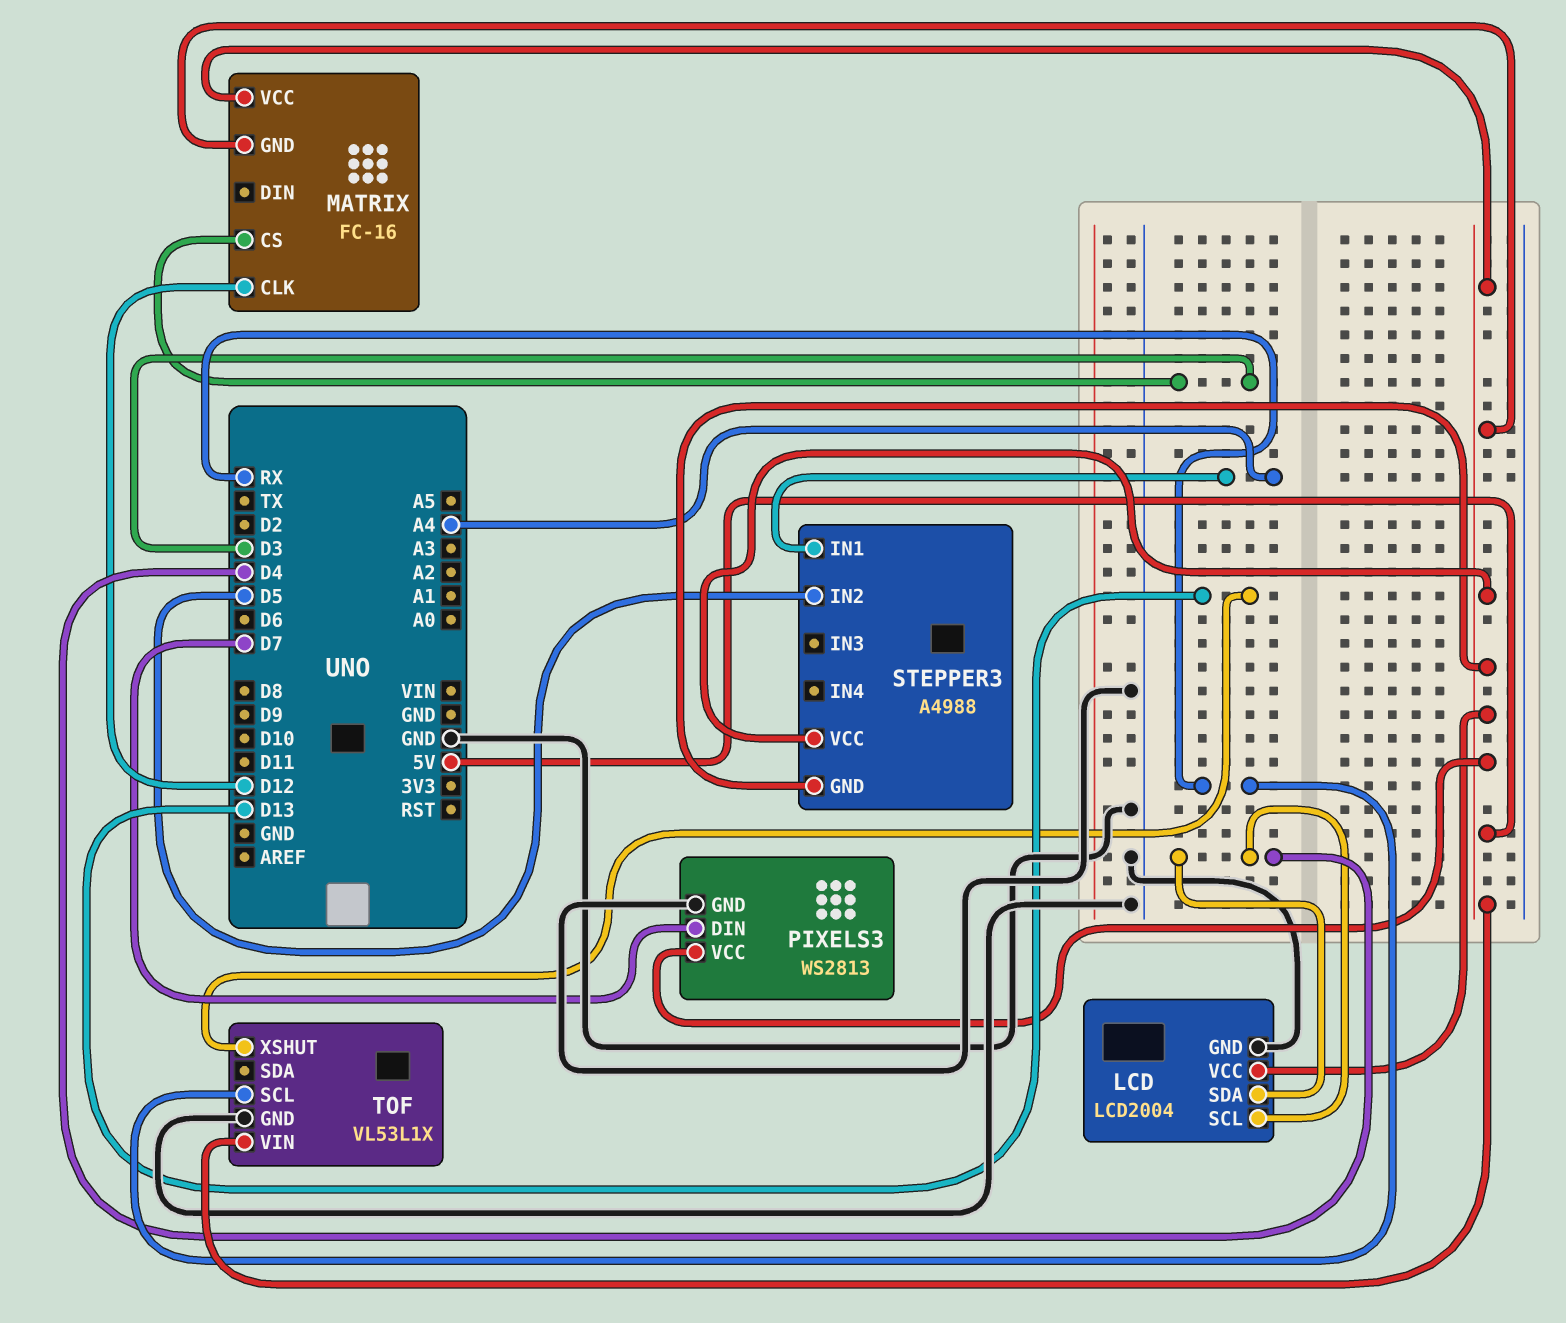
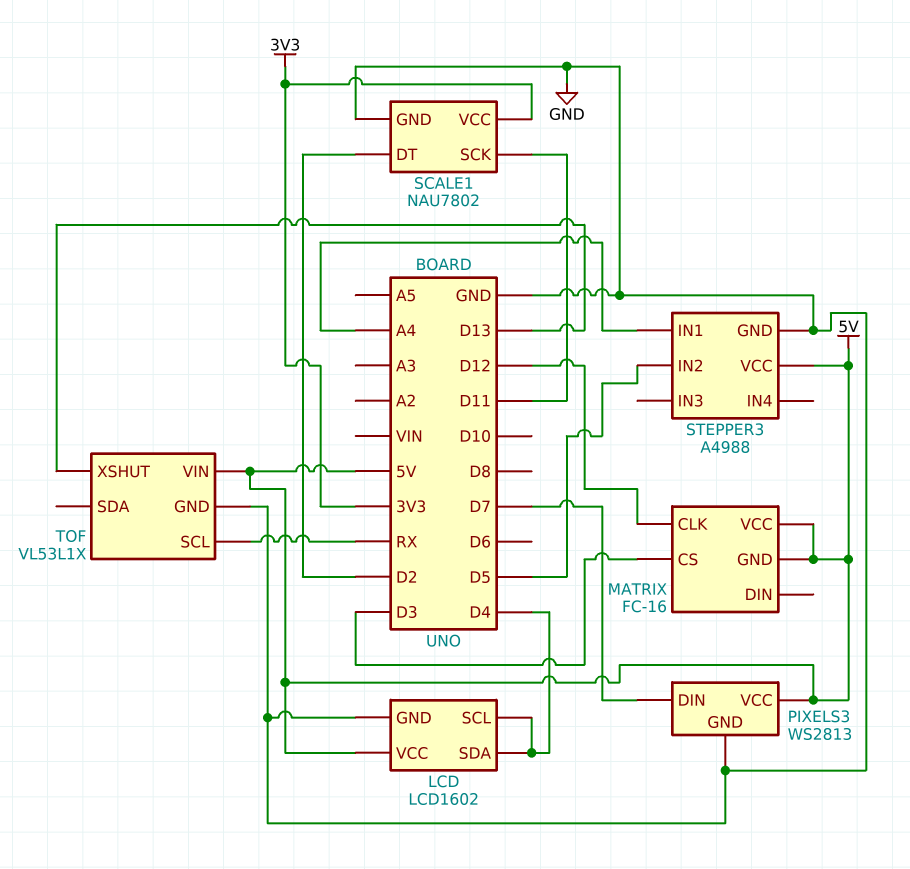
LCD: LCD2004 -> LCD1602
SCALE1: none -> NAU7802
SCALE1 pin DT: none -> D2
SCALE1 pin GND: none -> GND
SCALE1 pin SCK: none -> D11
SCALE1 pin VCC: none -> 3V3
STEPPER3 pin GND: 5V -> GND

